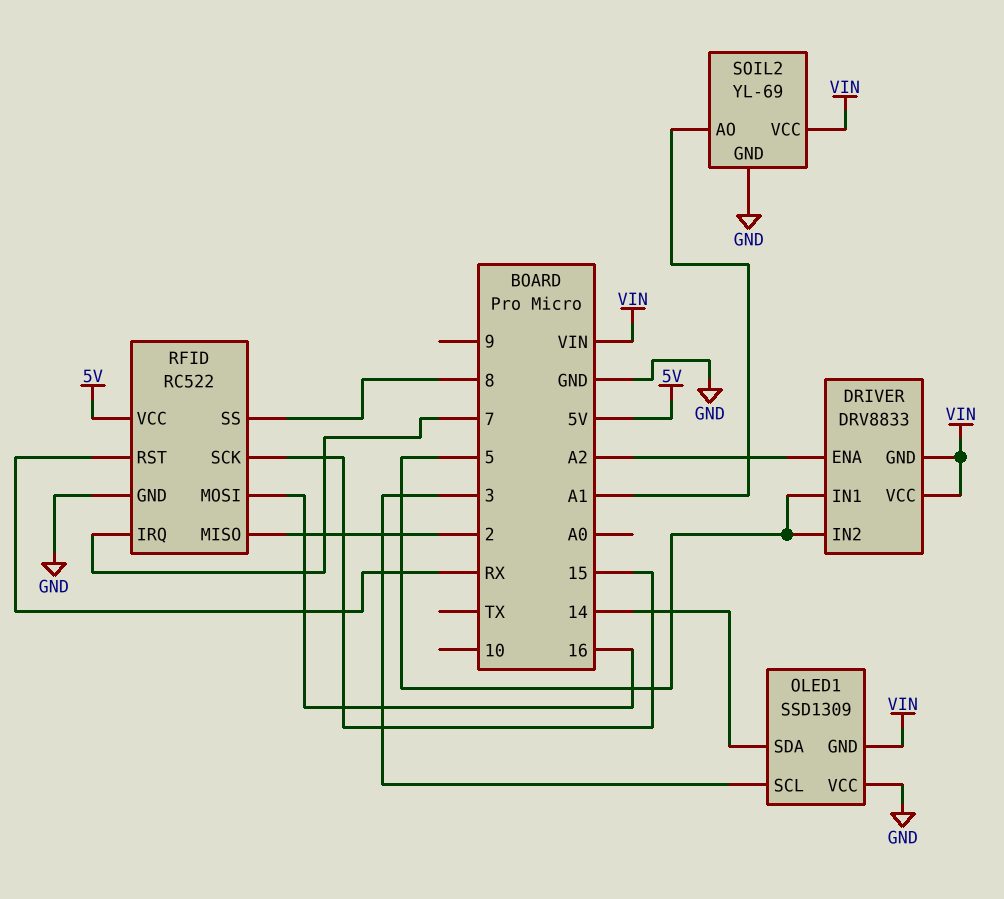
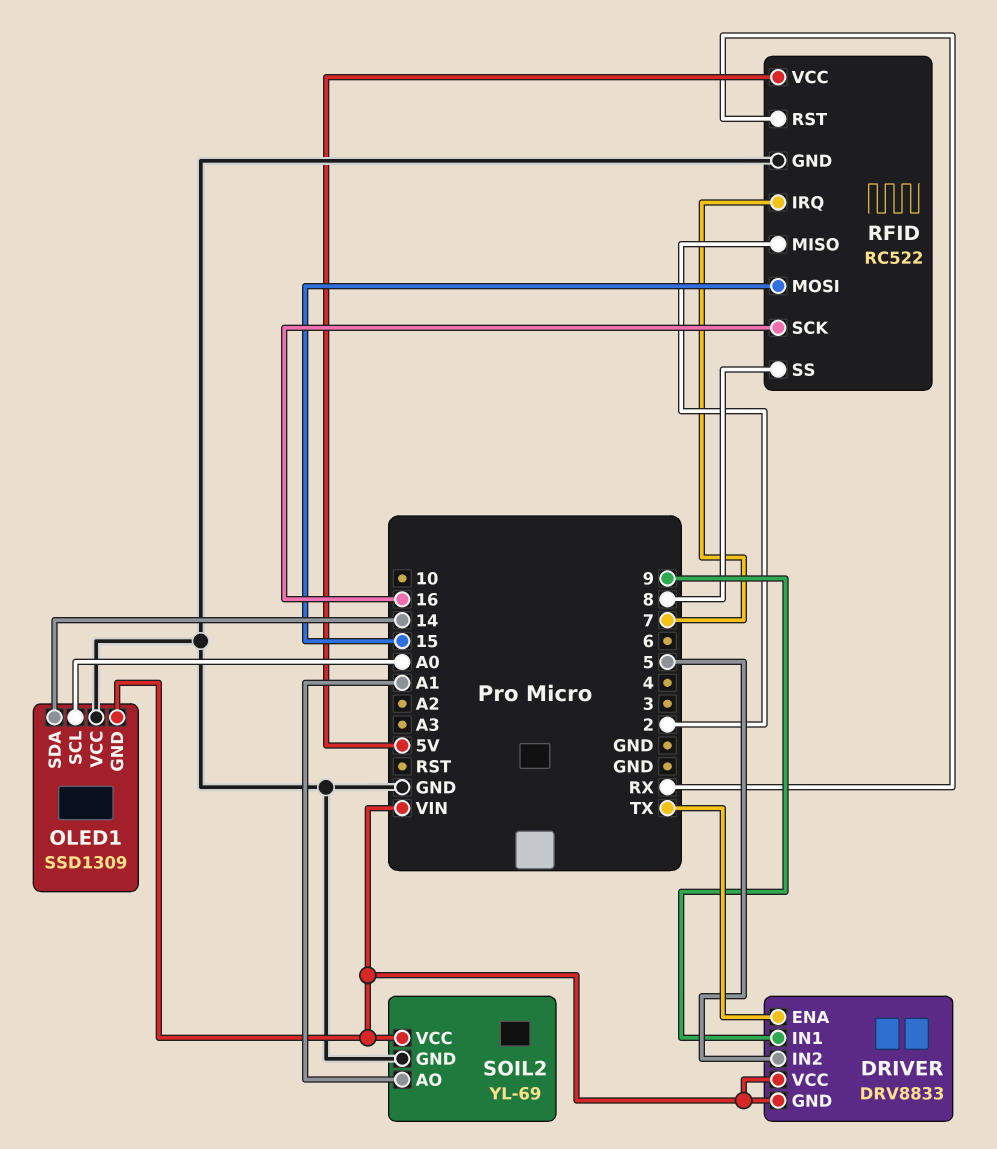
DRIVER pin ENA: A2 -> TX
DRIVER pin IN1: 5 -> 9
OLED1 pin SCL: 3 -> A0
RFID pin MOSI: 16 -> 15
RFID pin SCK: 15 -> 16

